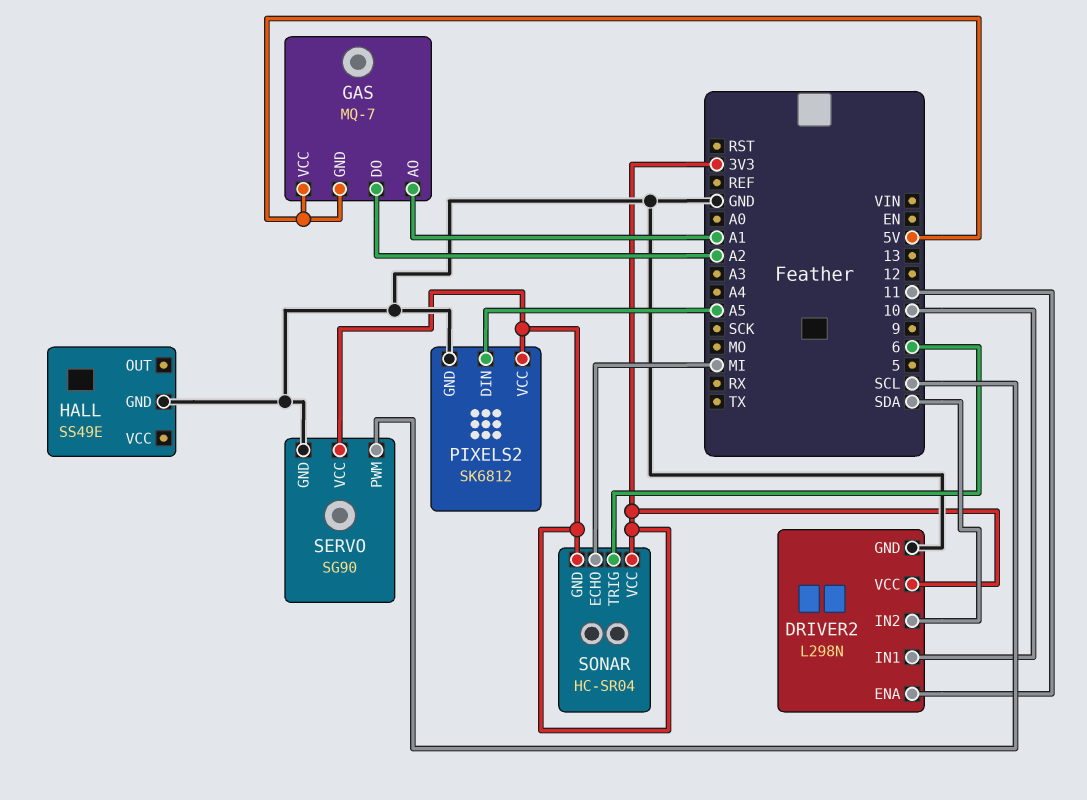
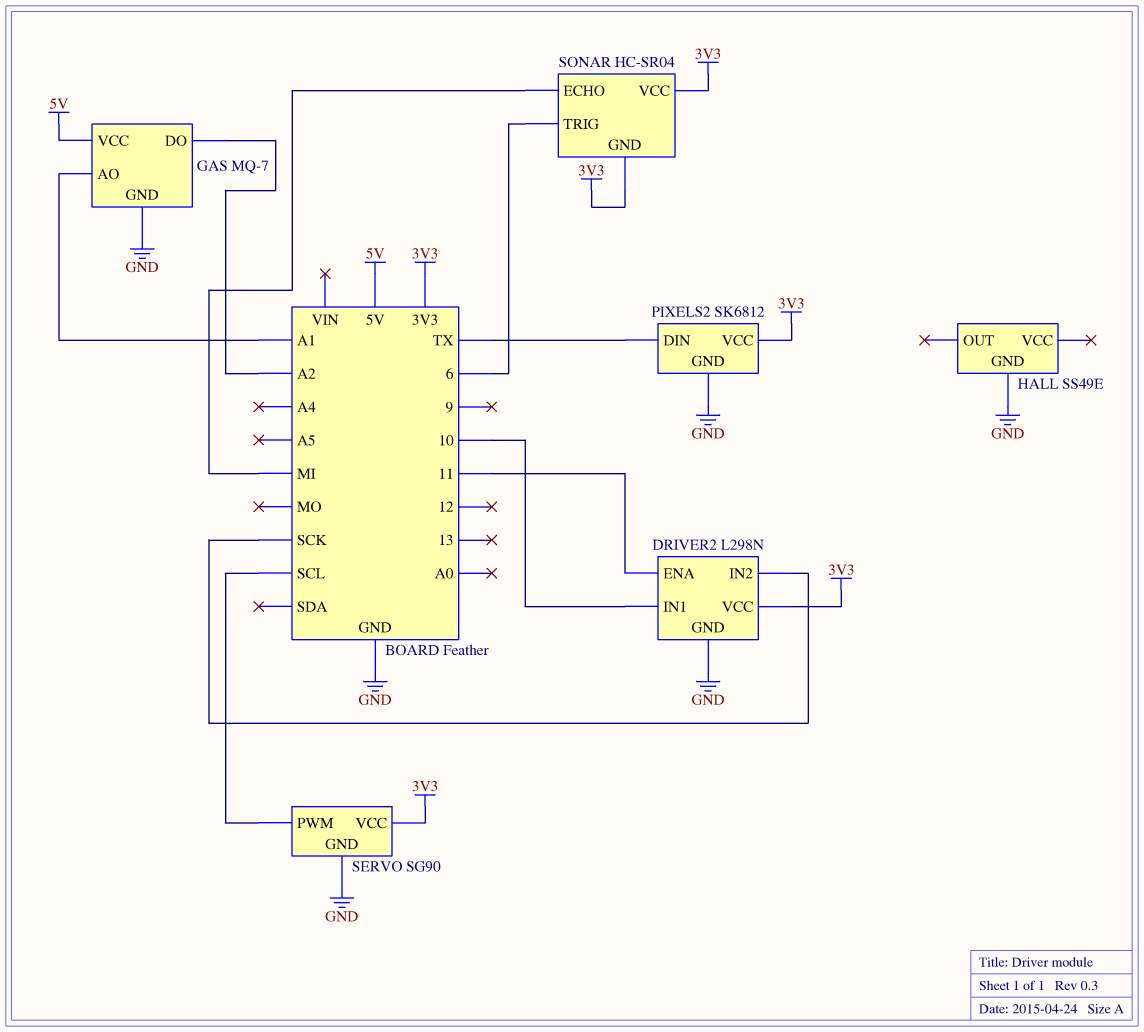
DRIVER2 pin IN2: SDA -> SCK
GAS pin GND: 5V -> GND
PIXELS2 pin DIN: A5 -> TX

